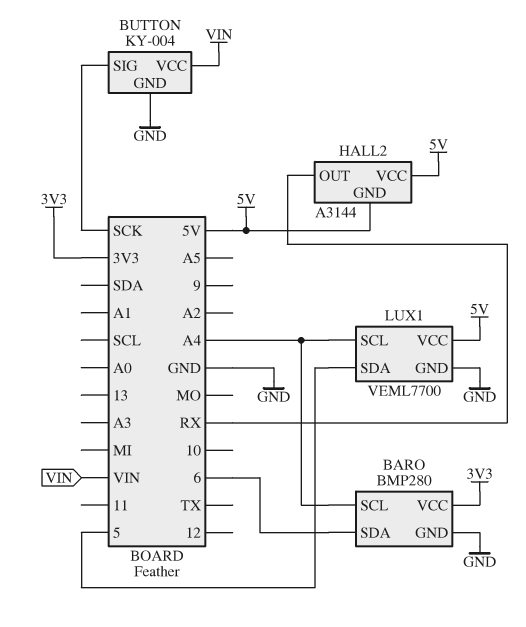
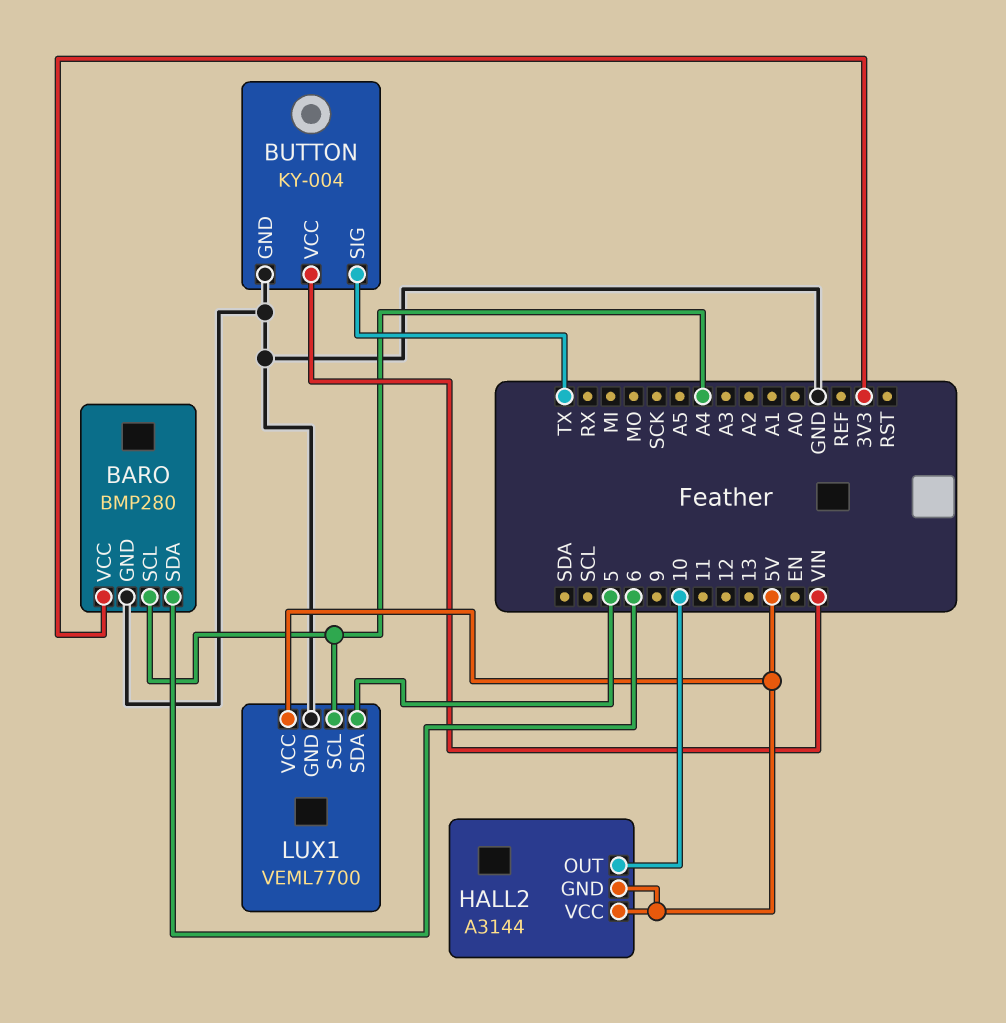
BUTTON pin SIG: SCK -> TX
HALL2 pin OUT: RX -> 10

